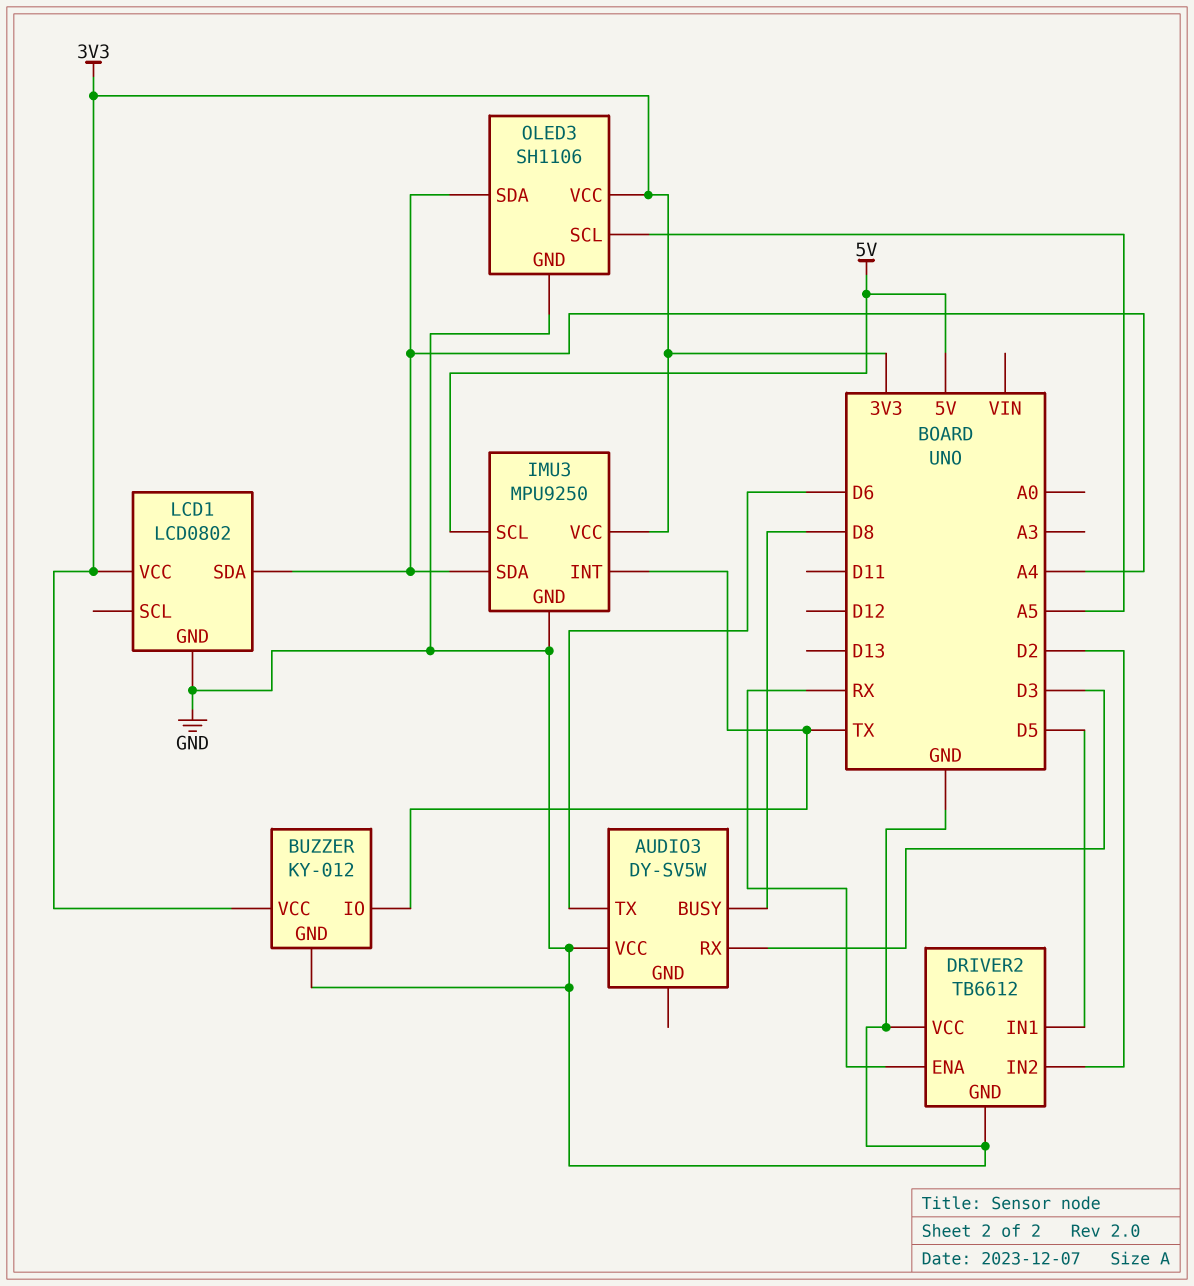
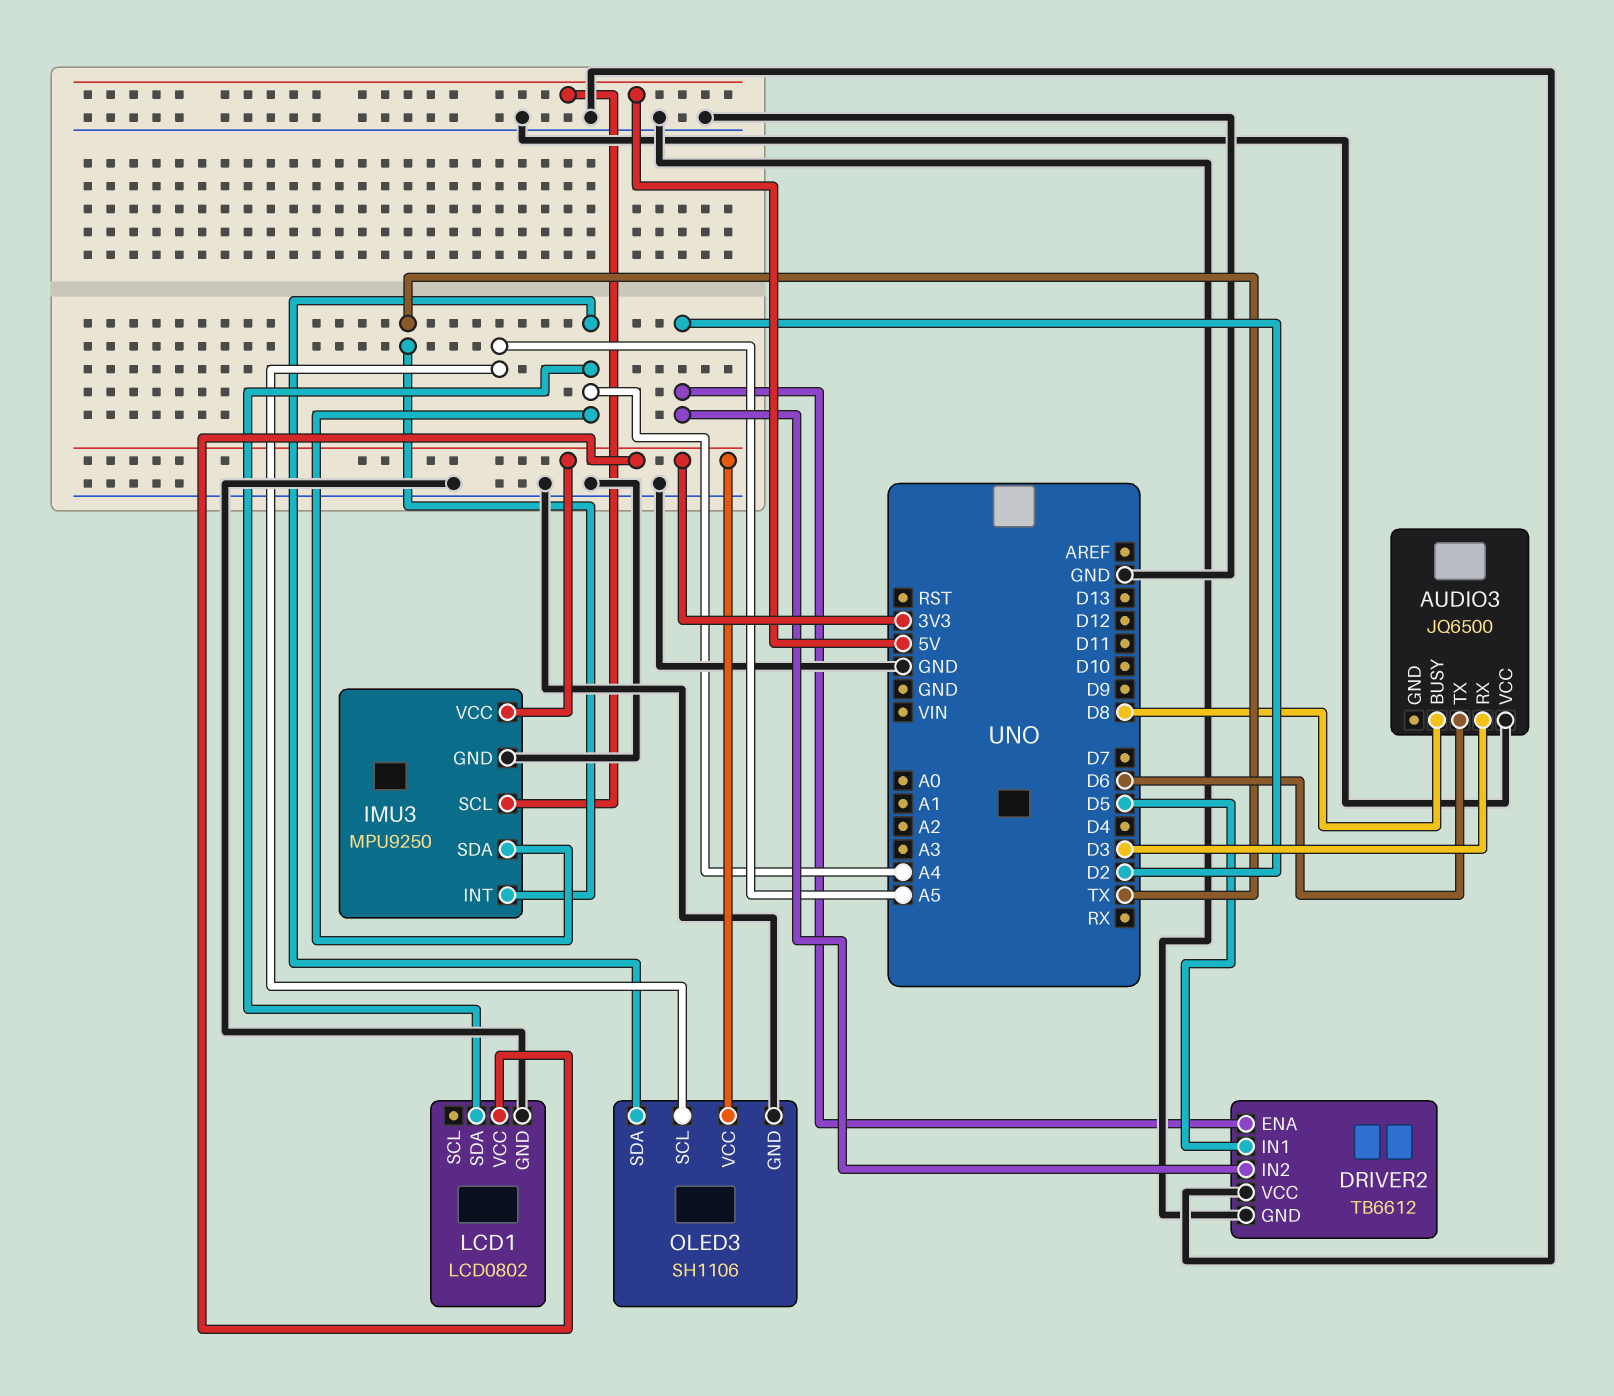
AUDIO3: DY-SV5W -> JQ6500
BUZZER: KY-012 -> none
BUZZER pin GND: GND -> none
BUZZER pin IO: TX -> none
BUZZER pin VCC: 3V3 -> none
DRIVER2 pin ENA: RX -> D2

